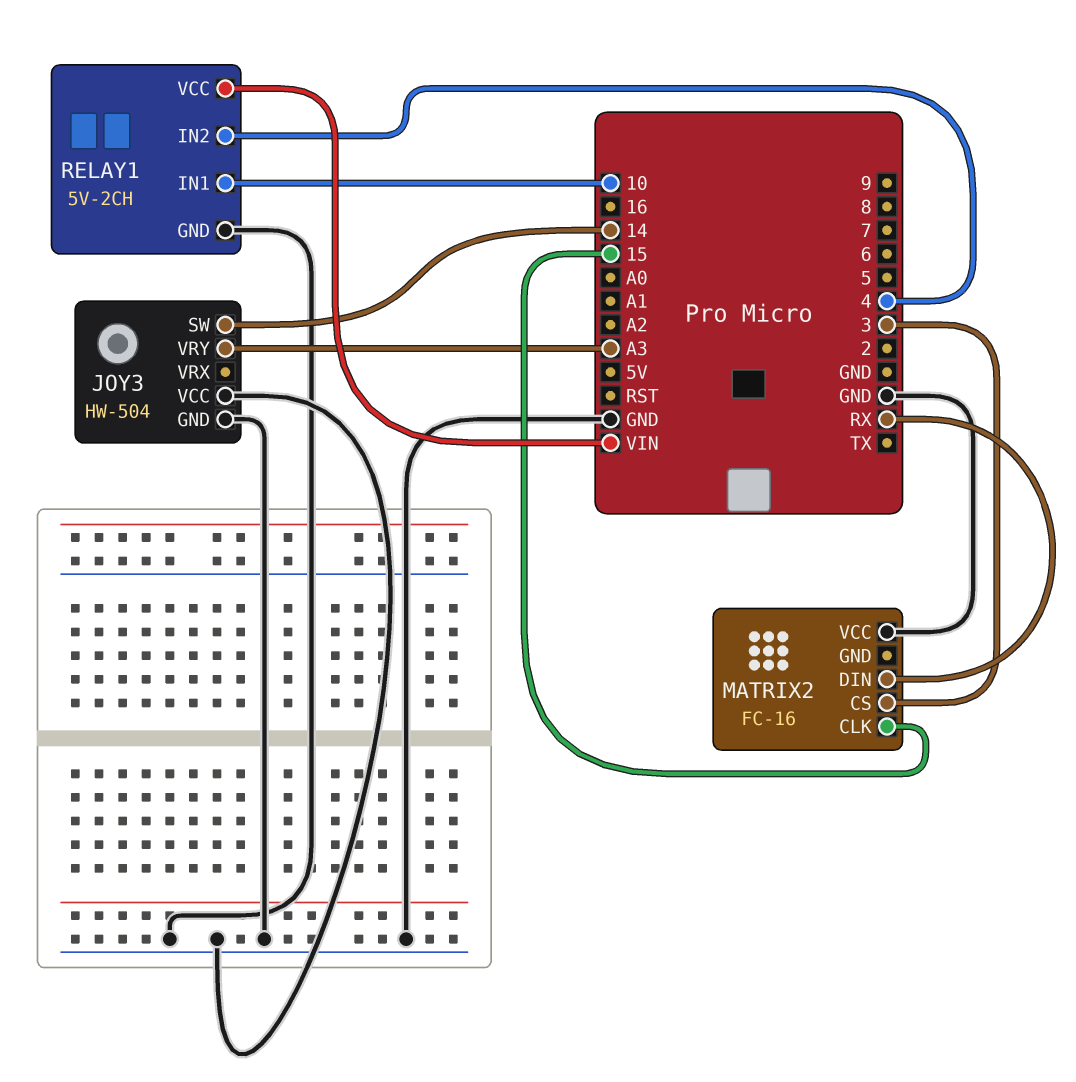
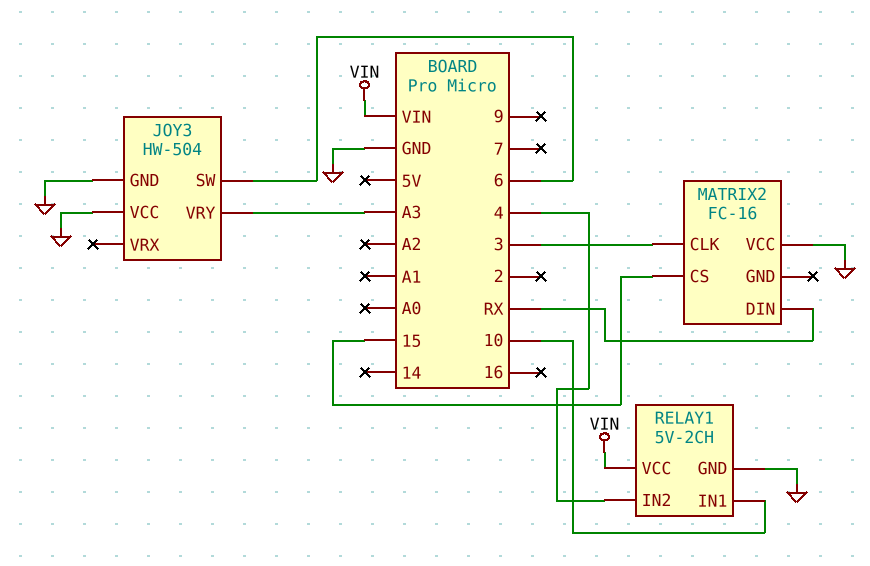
JOY3 pin SW: 14 -> 6
MATRIX2 pin CLK: 15 -> 3
MATRIX2 pin CS: 3 -> 15

